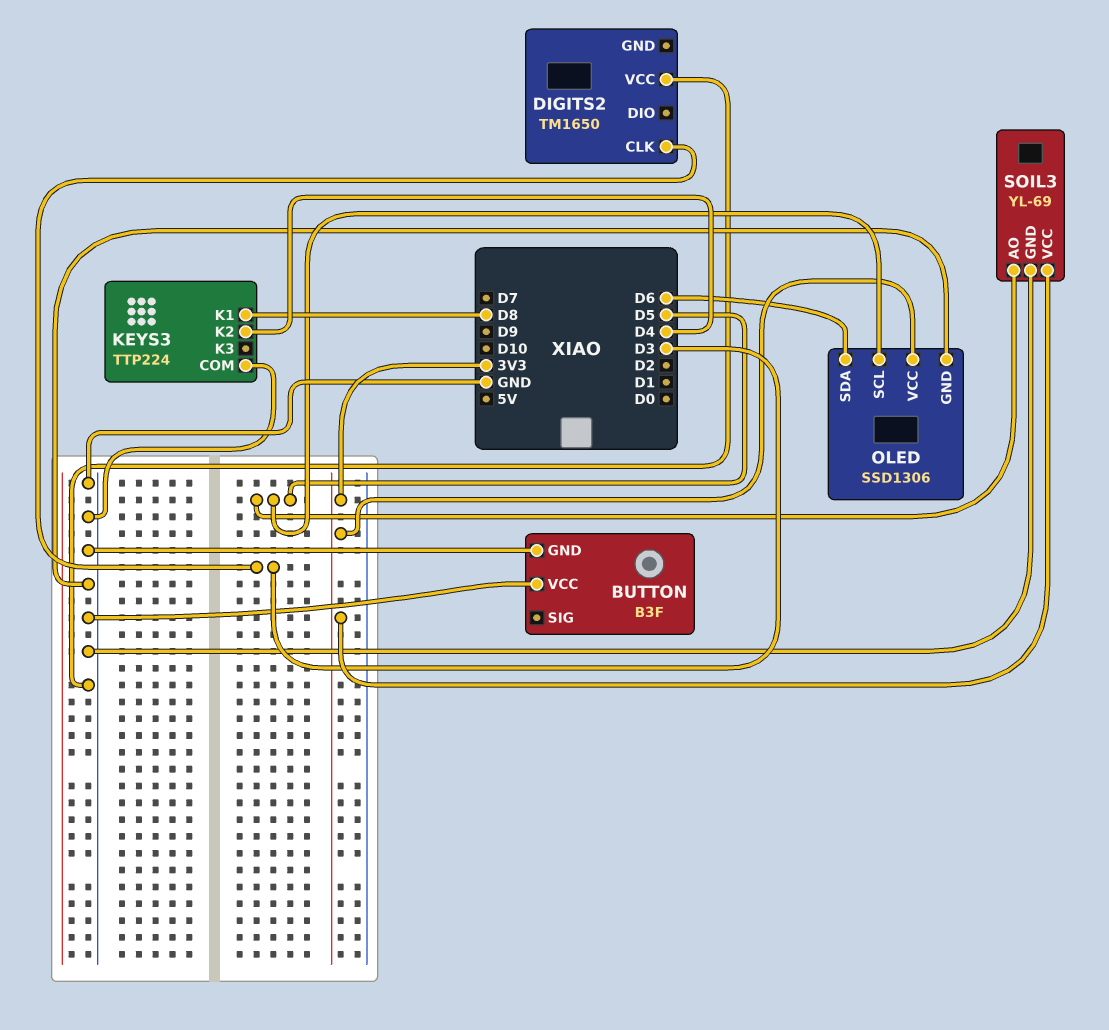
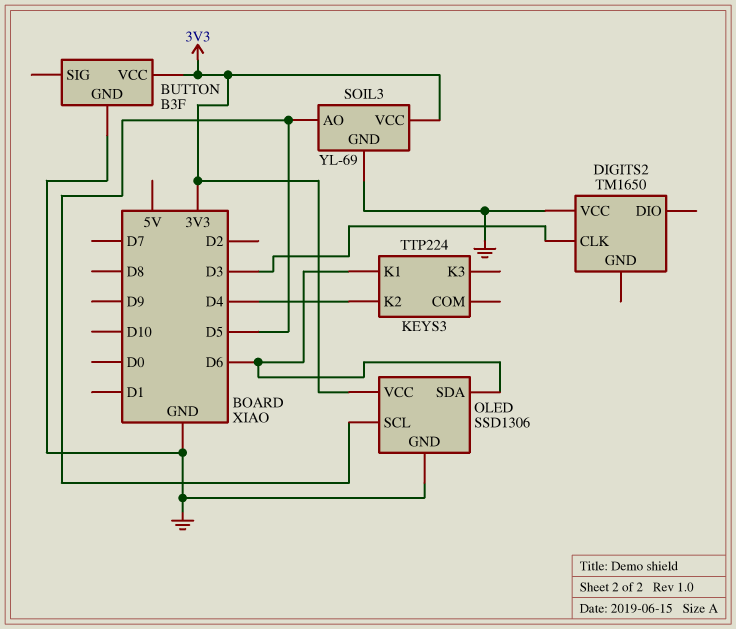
BUTTON pin VCC: GND -> 3V3
KEYS3 pin COM: GND -> none
KEYS3 pin K1: D8 -> D6

